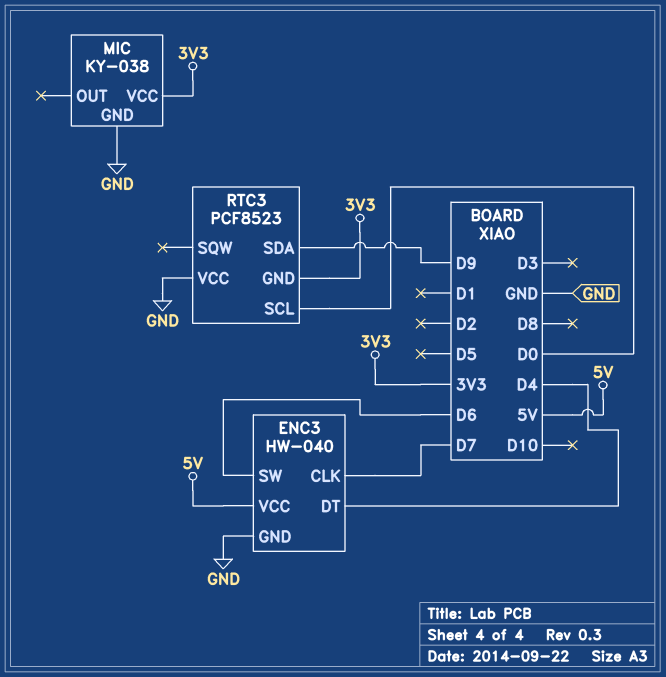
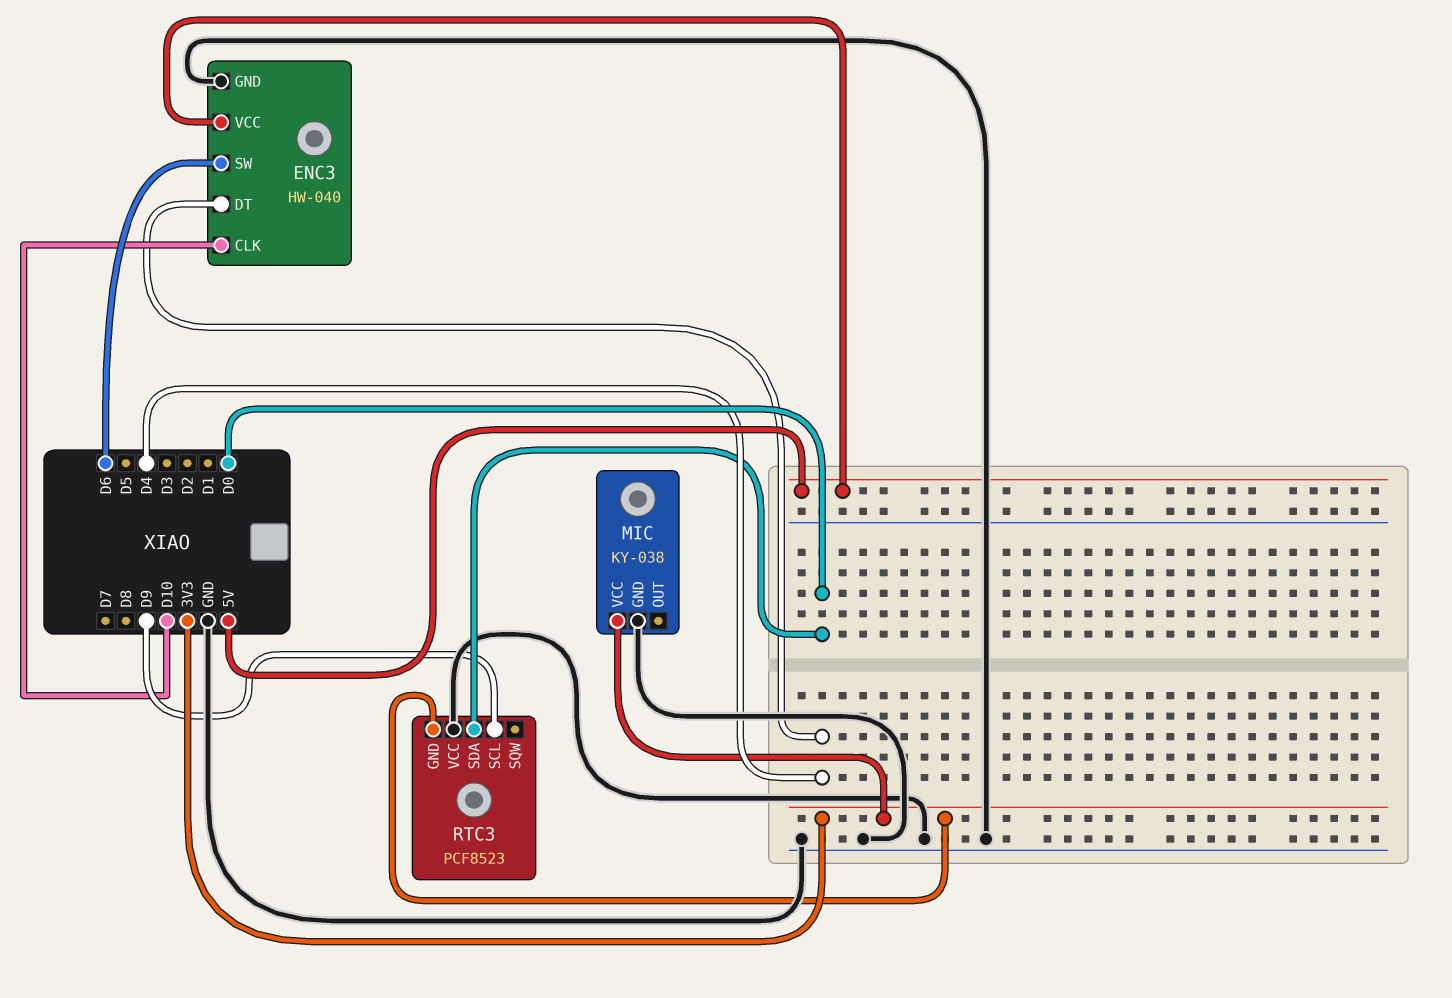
ENC3 pin CLK: D7 -> D10
RTC3 pin SCL: D0 -> D9
RTC3 pin SDA: D9 -> D0

